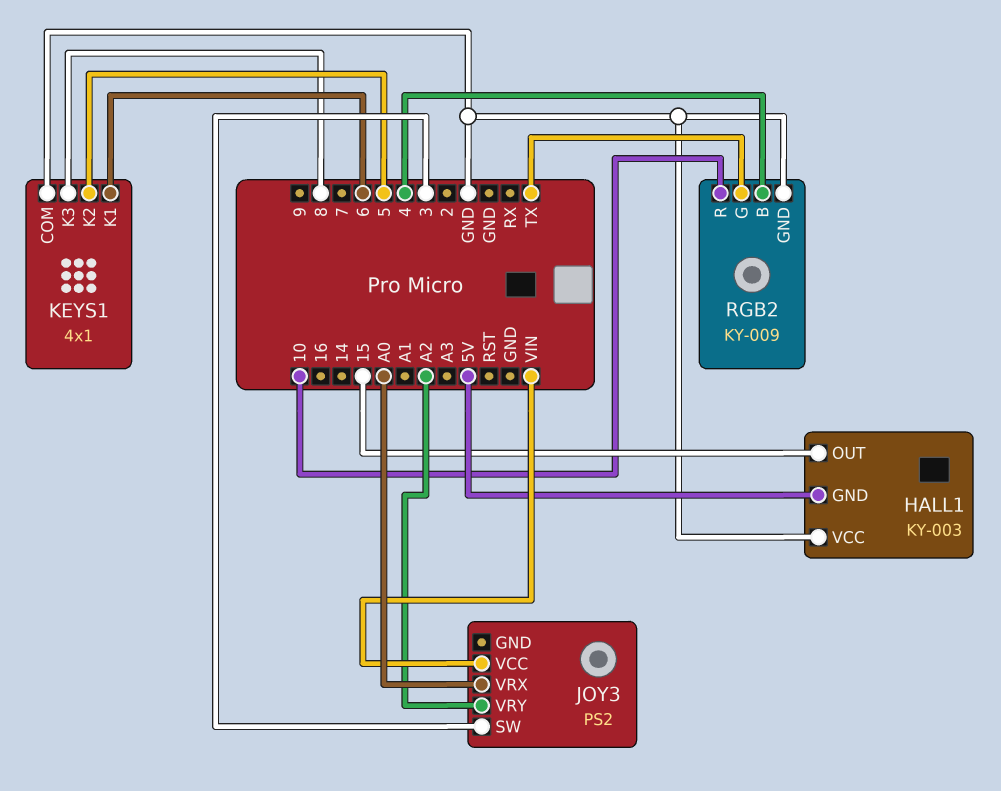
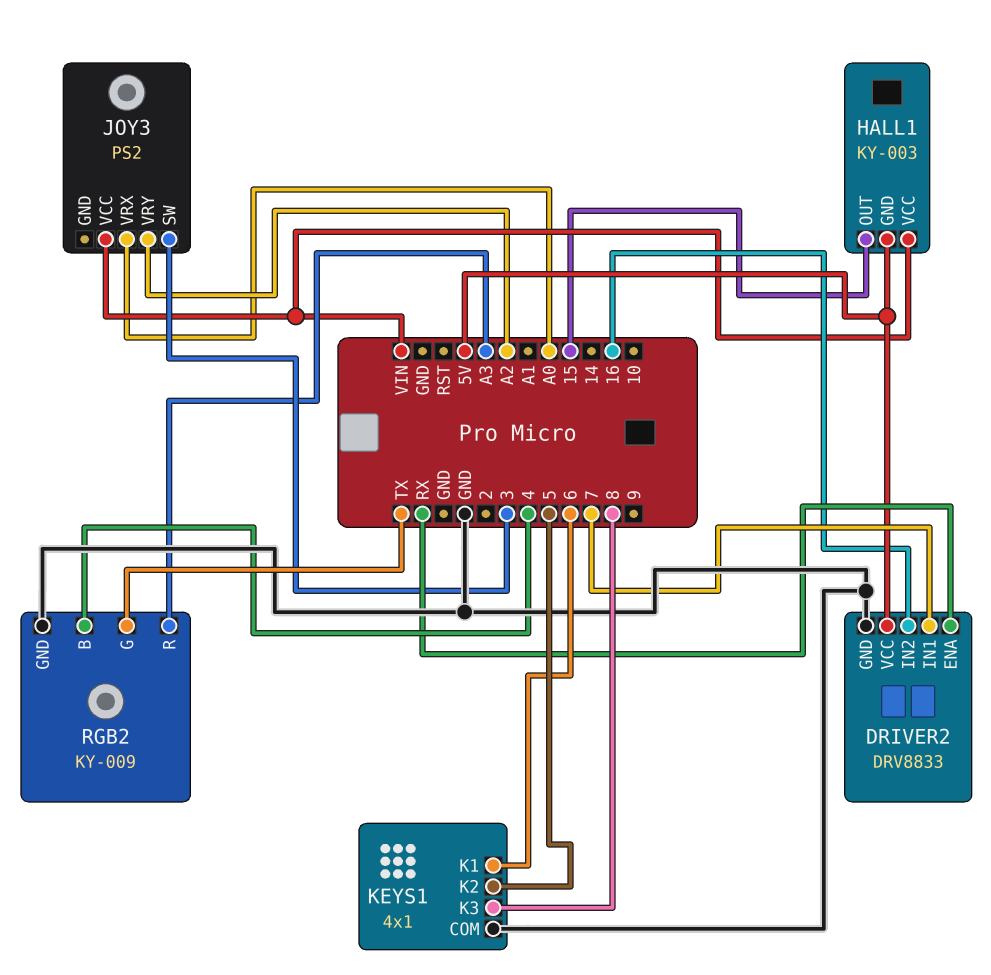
DRIVER2: none -> DRV8833
DRIVER2 pin ENA: none -> RX
DRIVER2 pin GND: none -> GND
DRIVER2 pin IN1: none -> 7
DRIVER2 pin IN2: none -> 16
DRIVER2 pin VCC: none -> 5V
HALL1 pin VCC: GND -> VIN
RGB2 pin R: 10 -> A3

